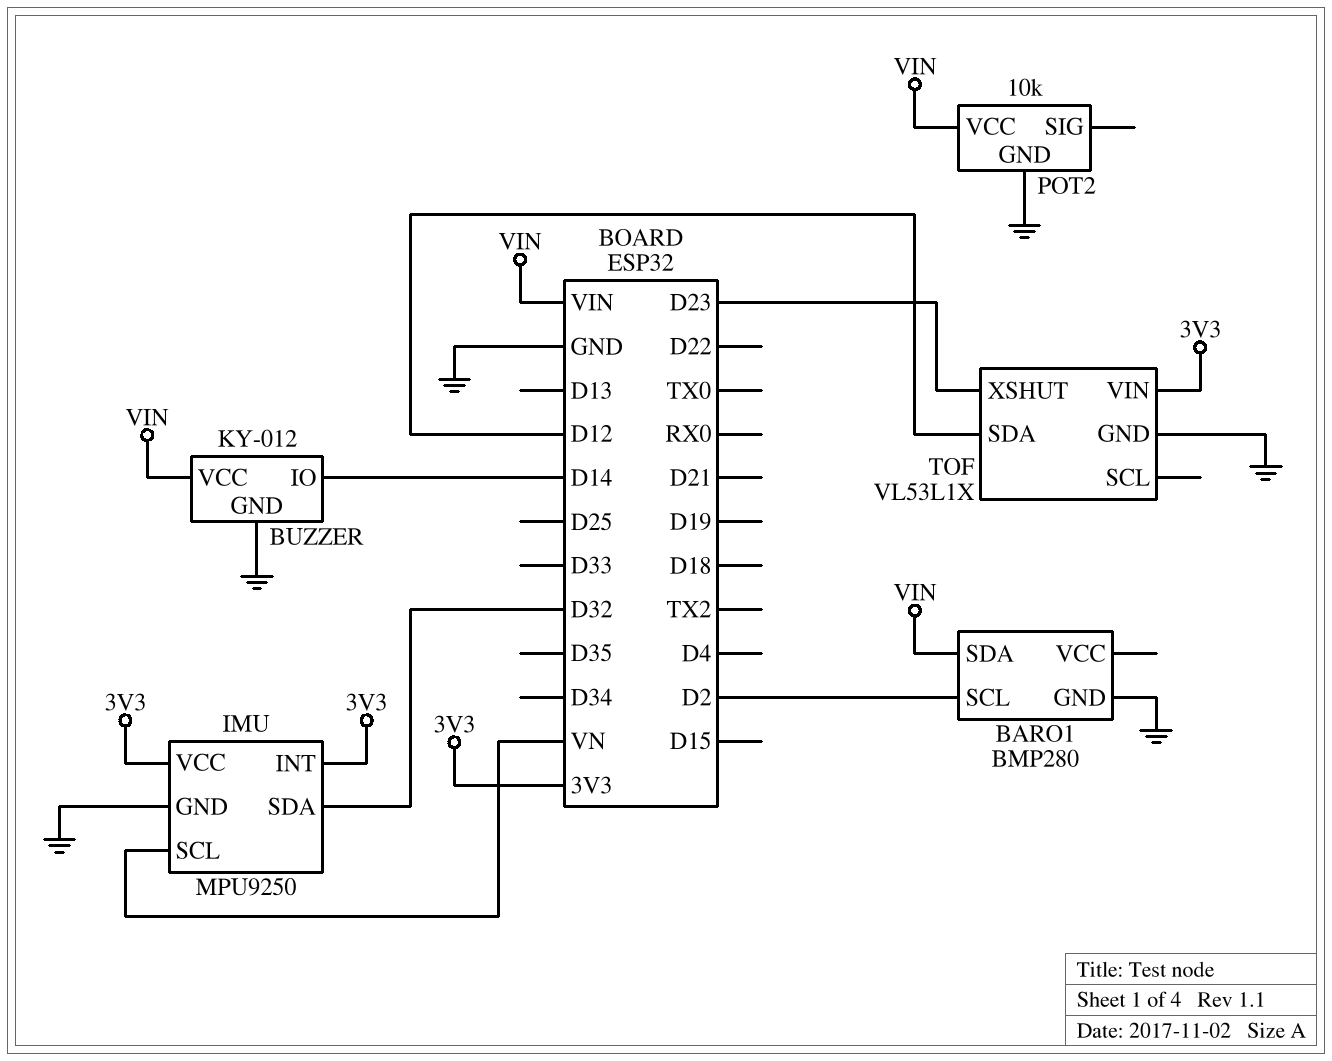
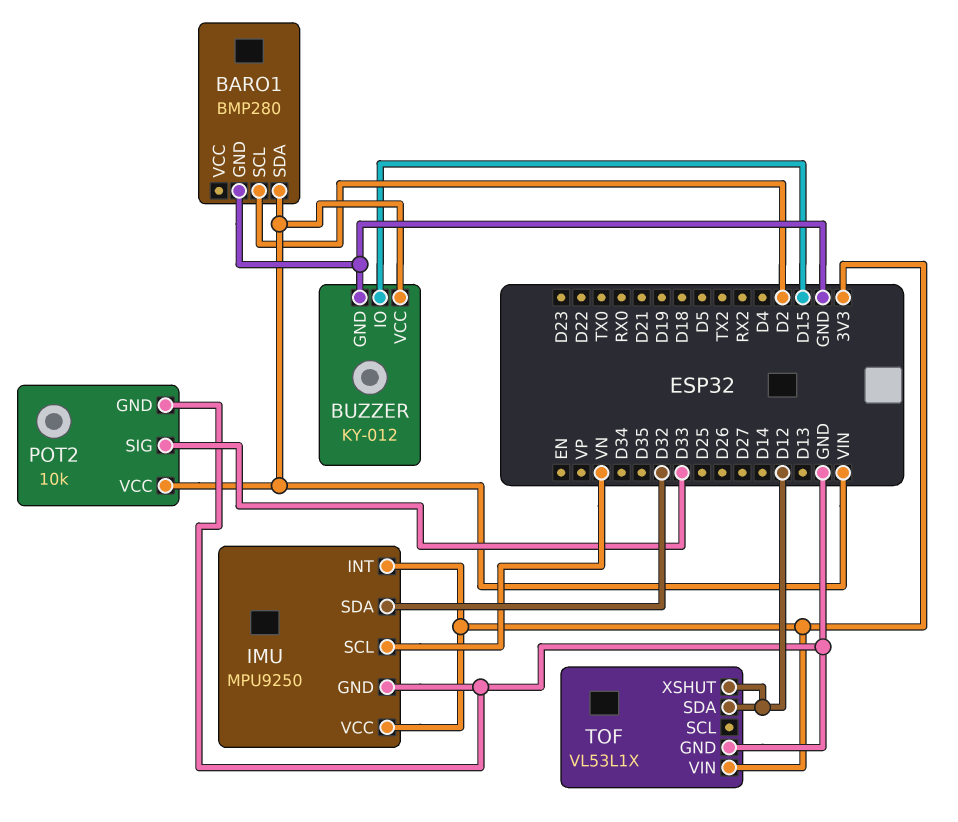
BUZZER pin IO: D14 -> D15
POT2 pin SIG: none -> D33
TOF pin XSHUT: D23 -> D12

